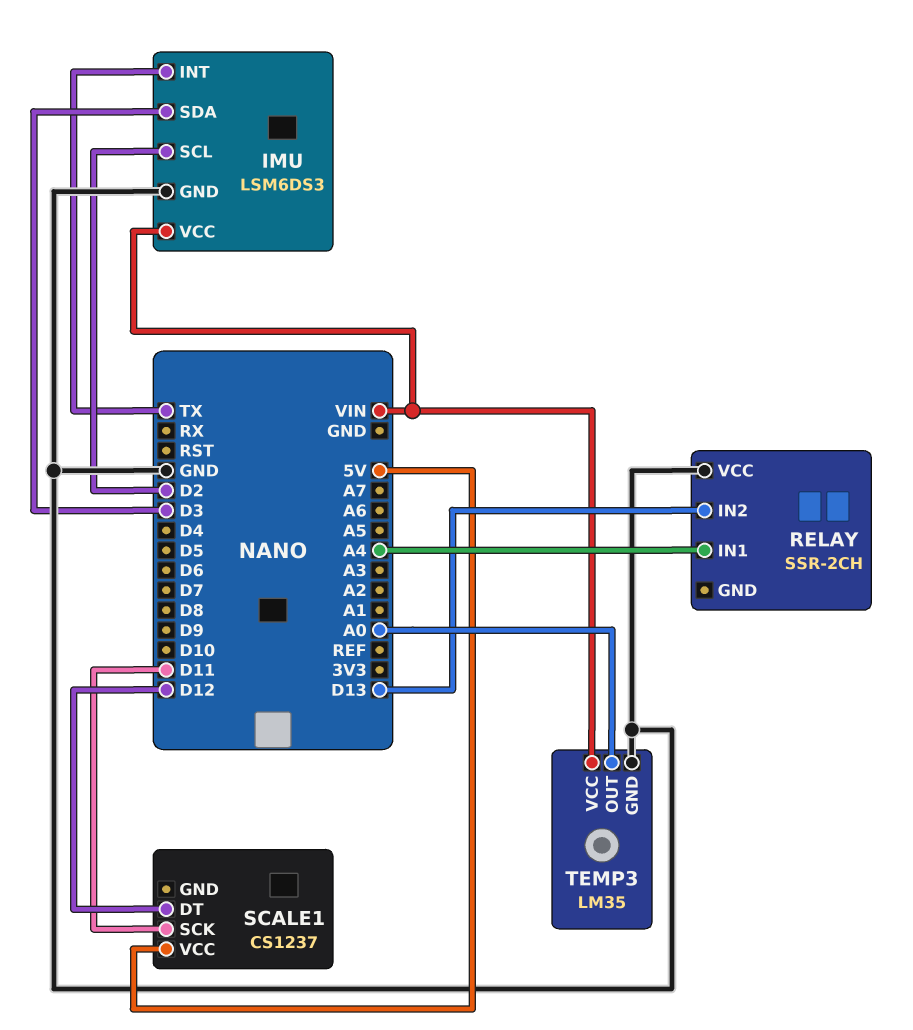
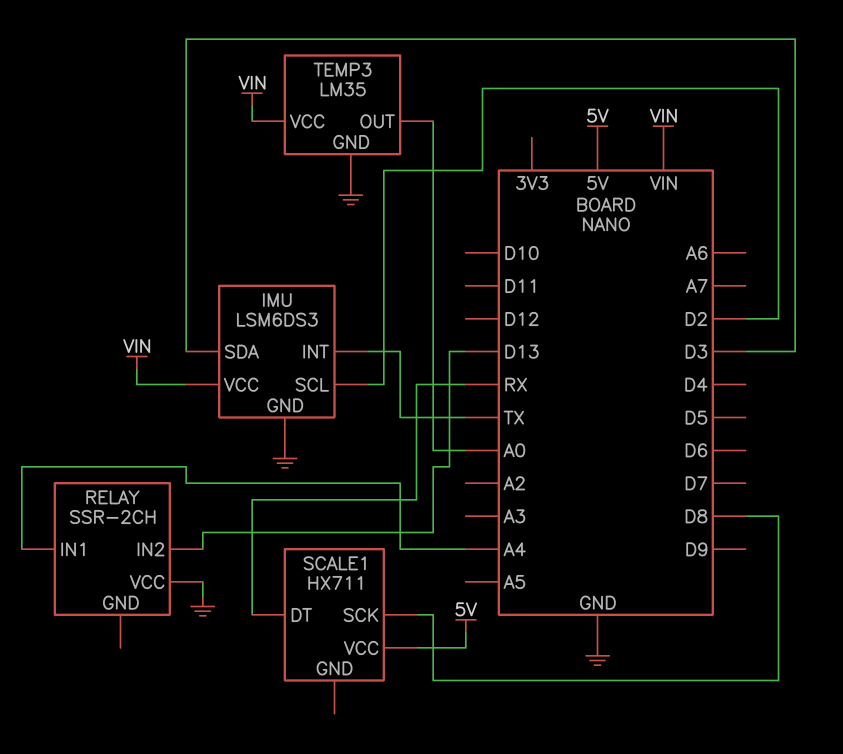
SCALE1: CS1237 -> HX711
SCALE1 pin DT: D12 -> RX
SCALE1 pin SCK: D11 -> D8

